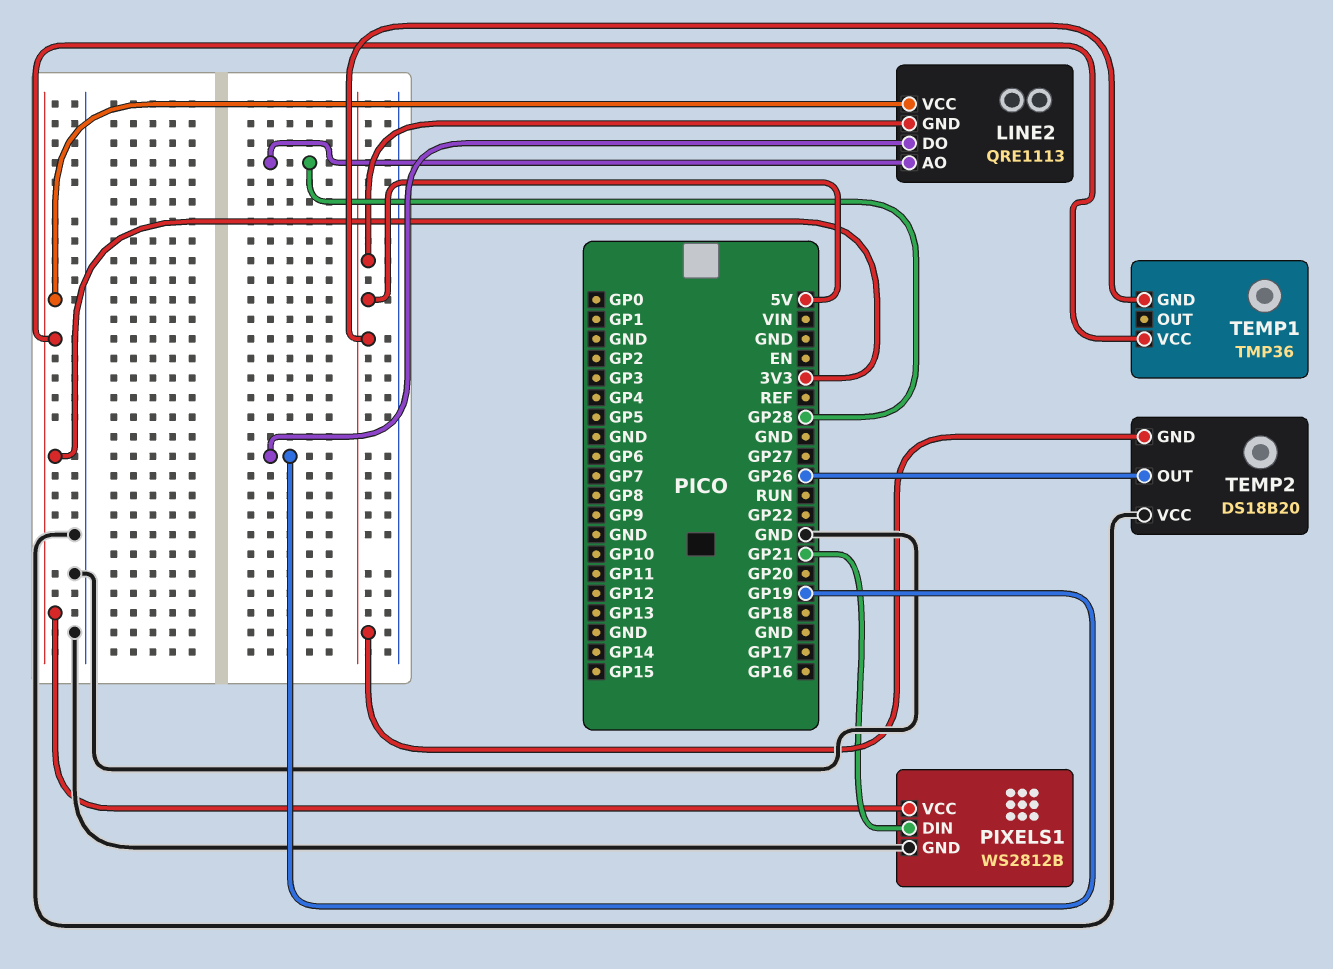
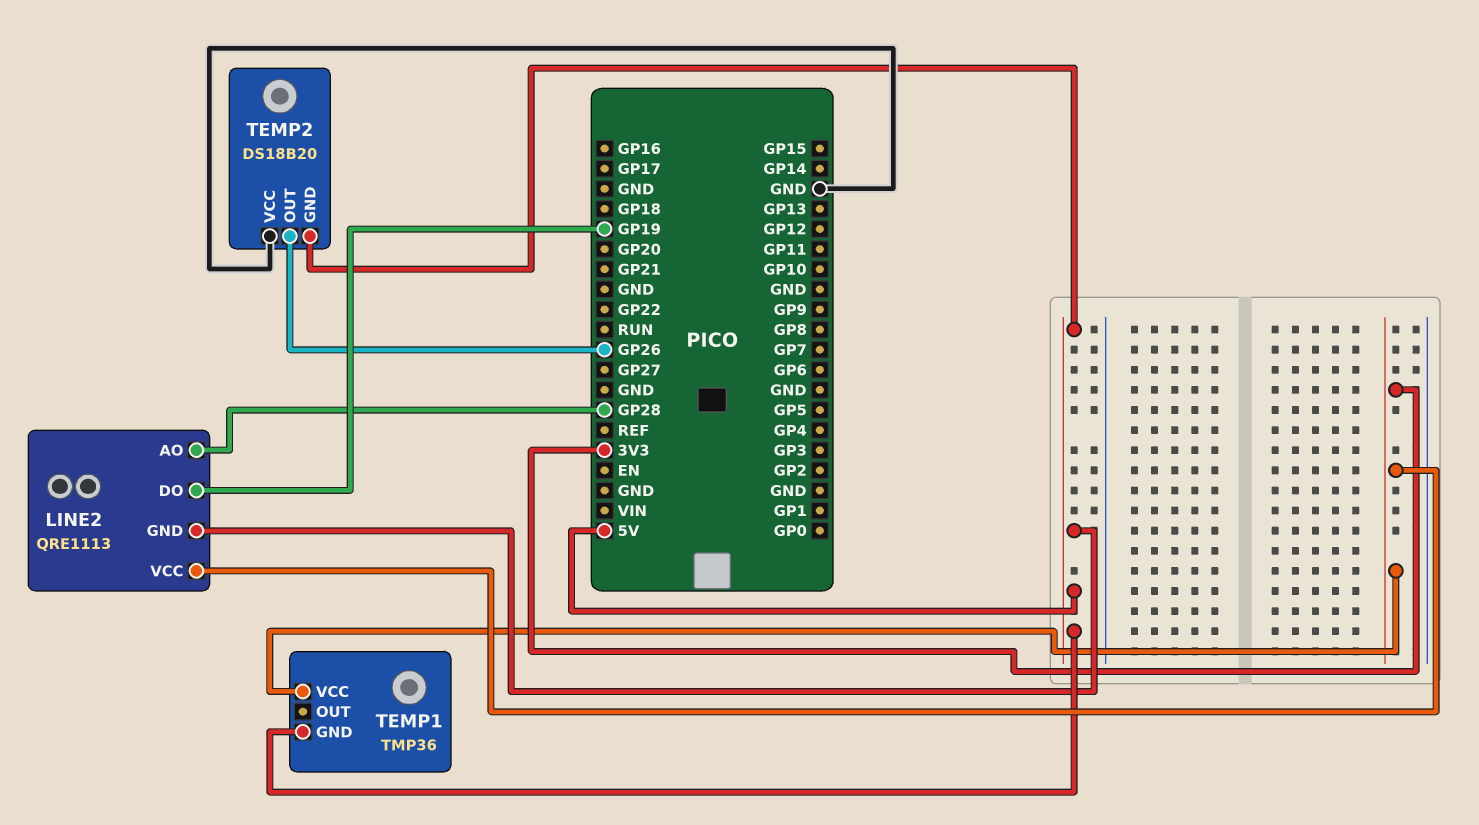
PIXELS1: WS2812B -> none
PIXELS1 pin DIN: GP21 -> none
PIXELS1 pin GND: GND -> none
PIXELS1 pin VCC: 3V3 -> none

